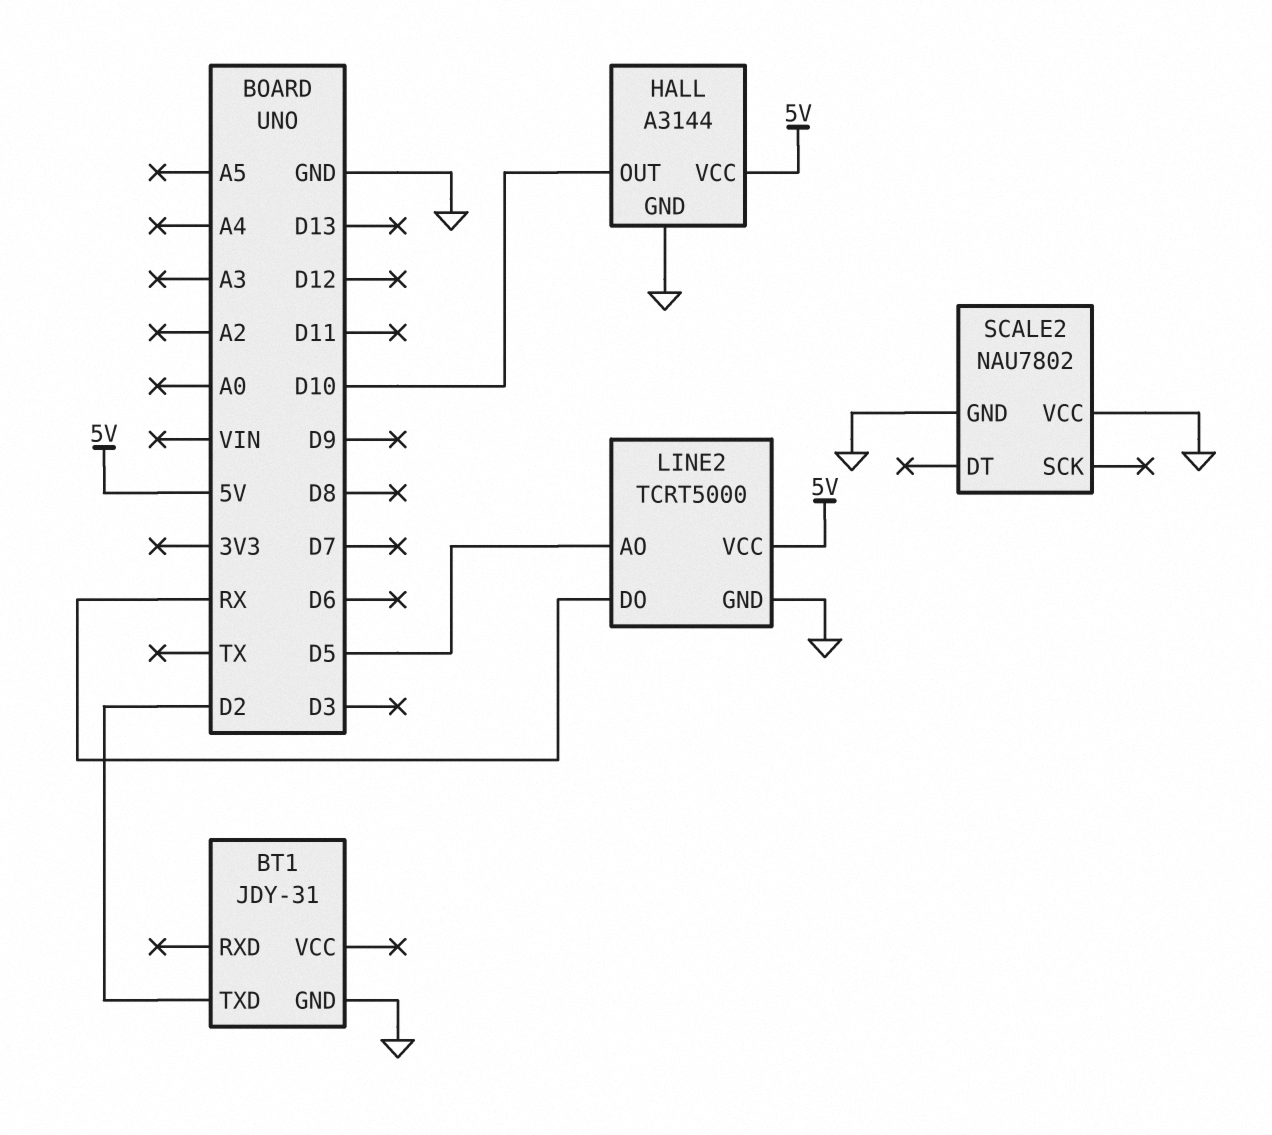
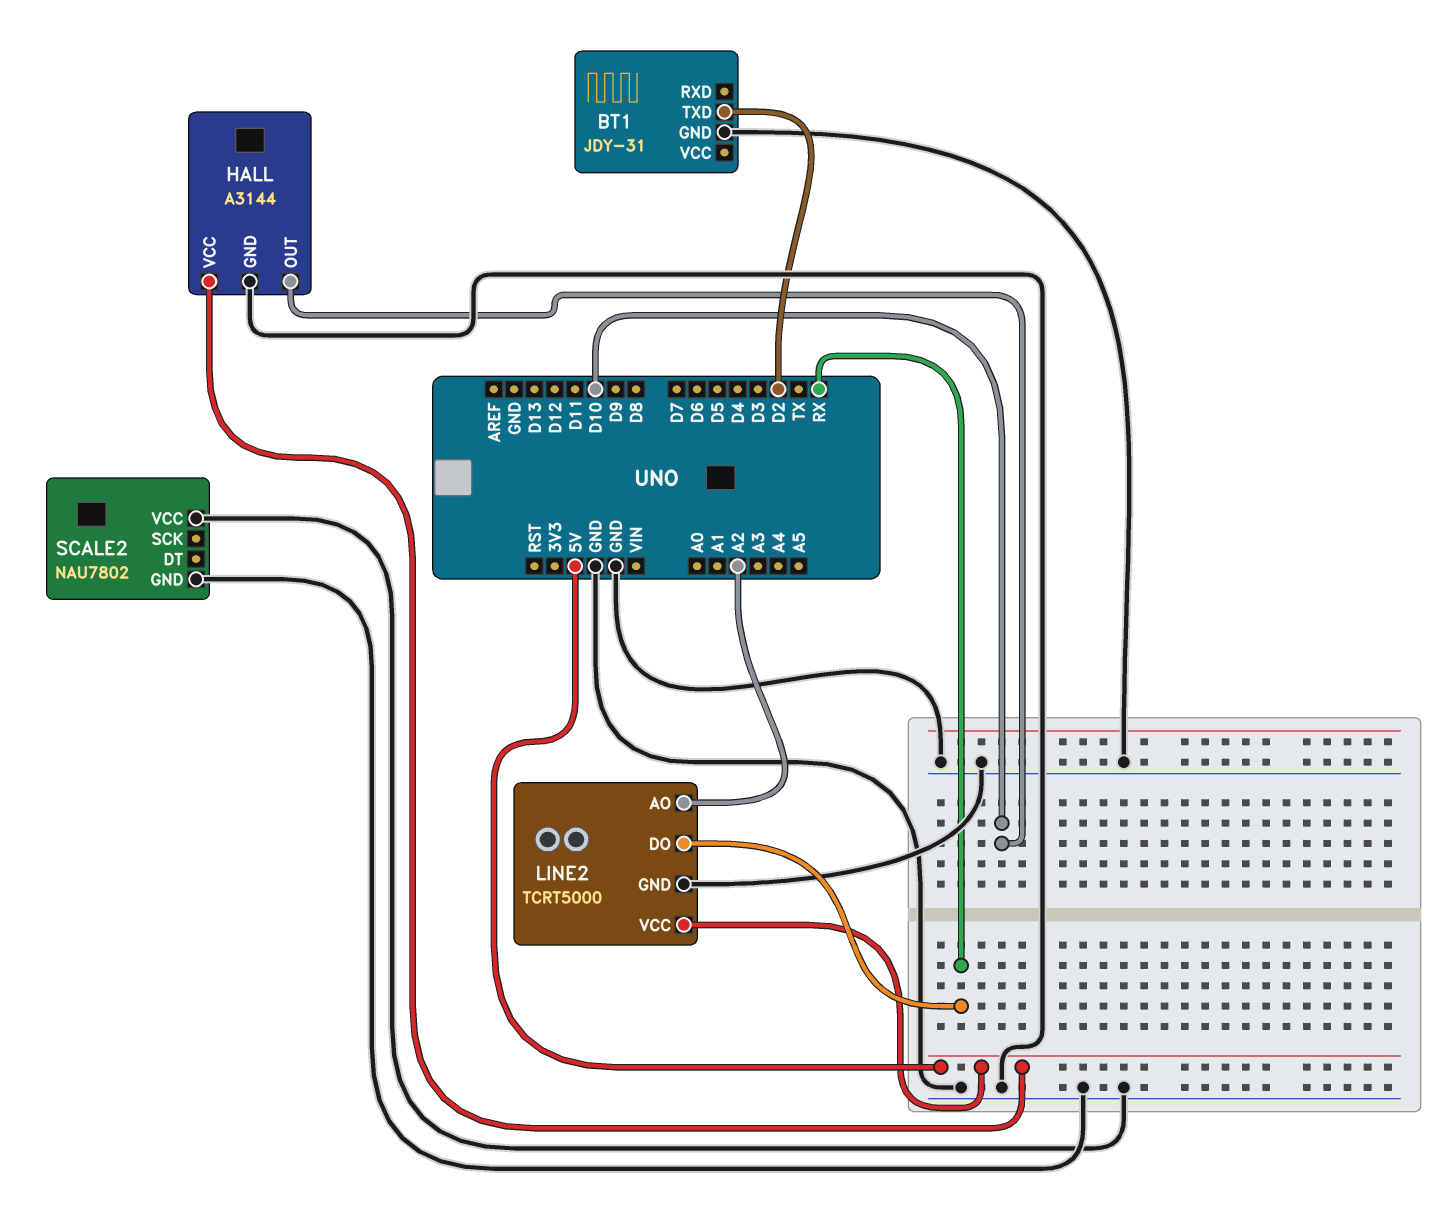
LINE2 pin AO: D5 -> A2

